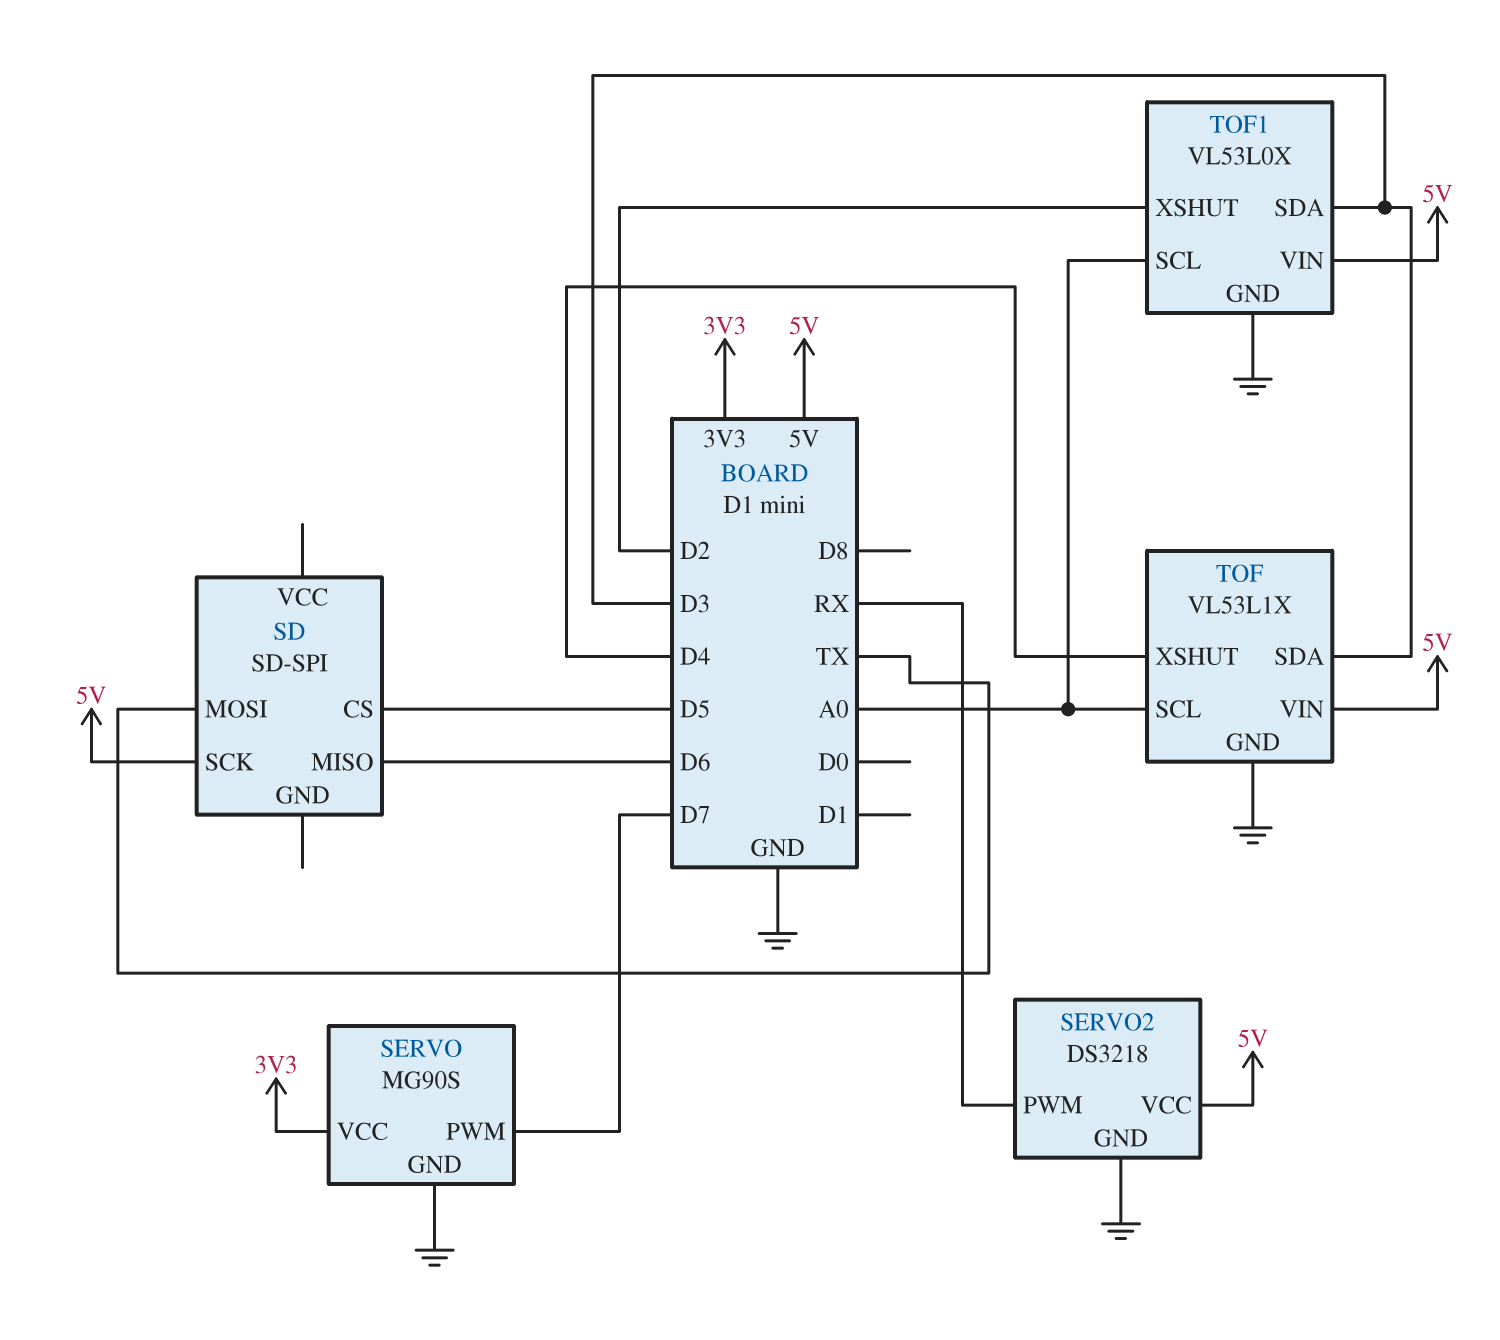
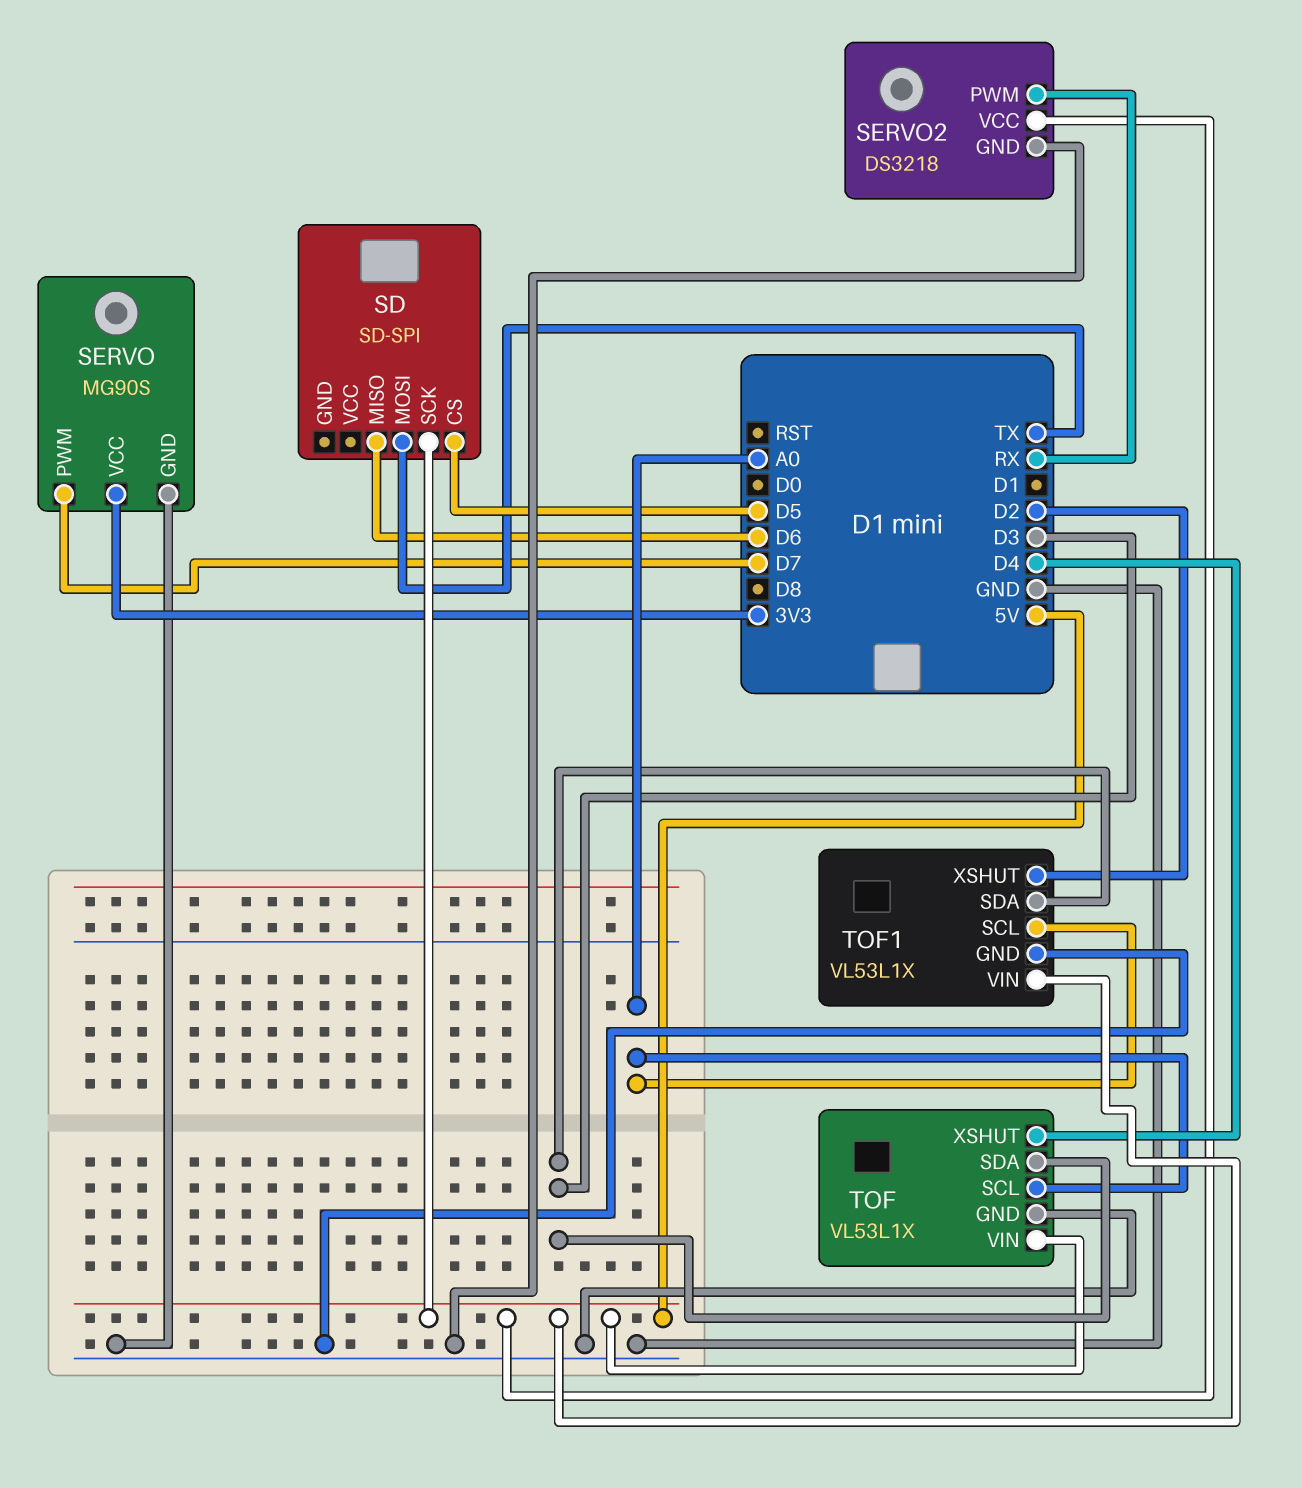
TOF1: VL53L0X -> VL53L1X

